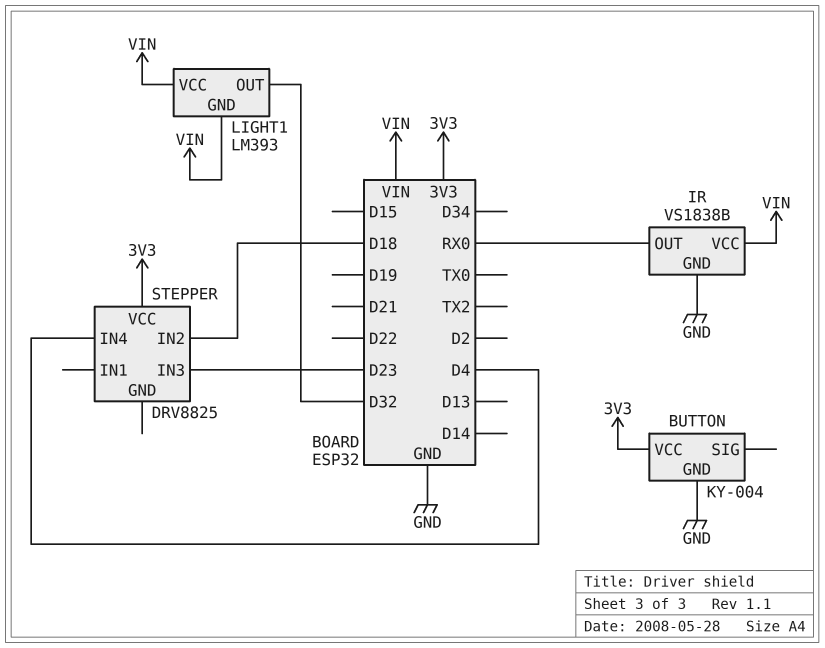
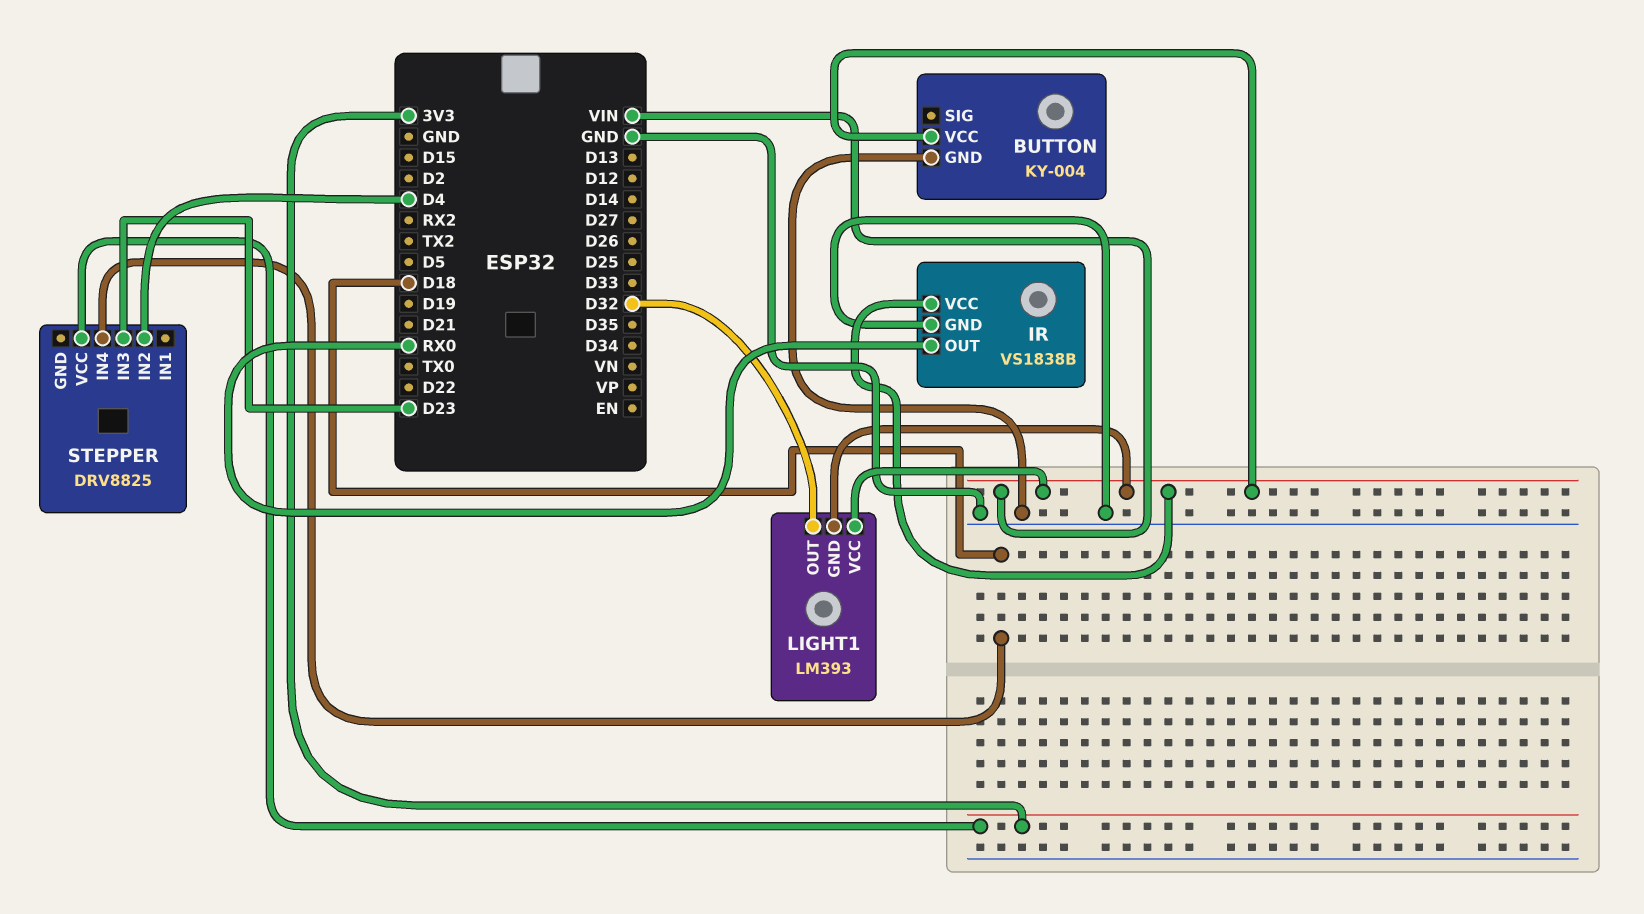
BUTTON pin VCC: 3V3 -> VIN
STEPPER pin IN2: D18 -> D4
STEPPER pin IN4: D4 -> D18

